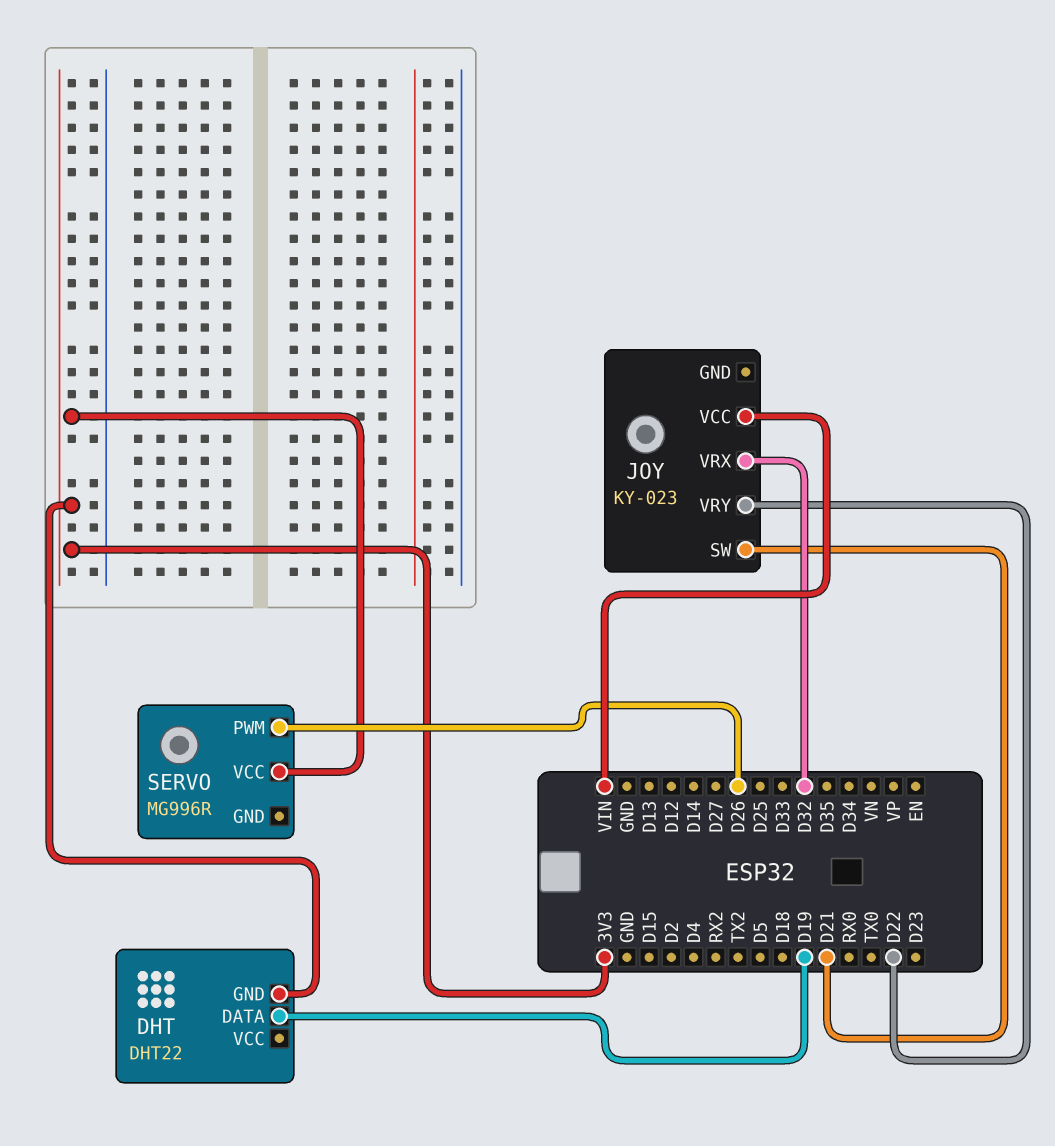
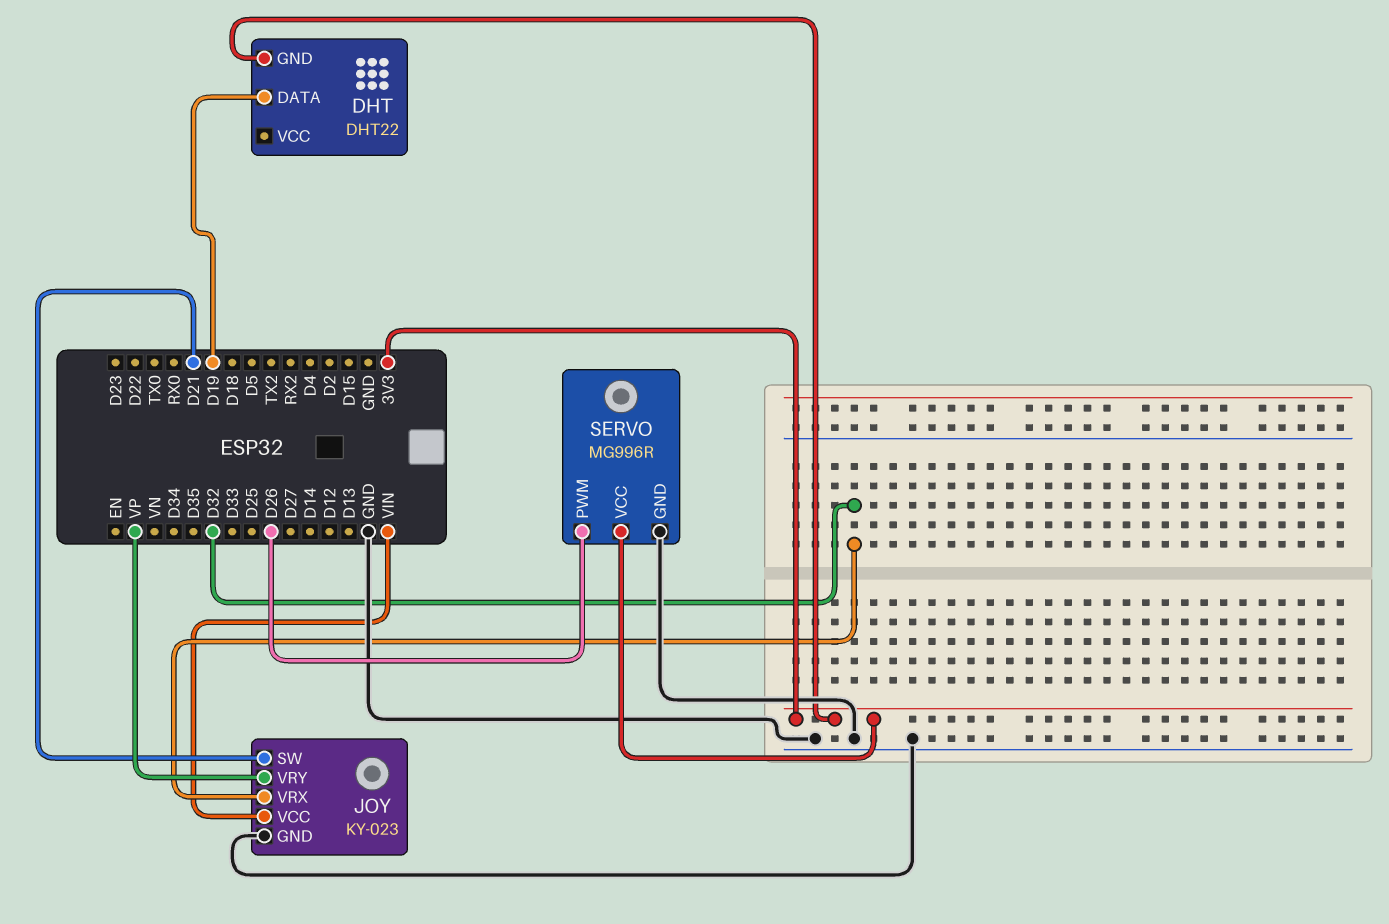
JOY pin GND: none -> GND
JOY pin VRY: D22 -> VP
SERVO pin GND: none -> GND

